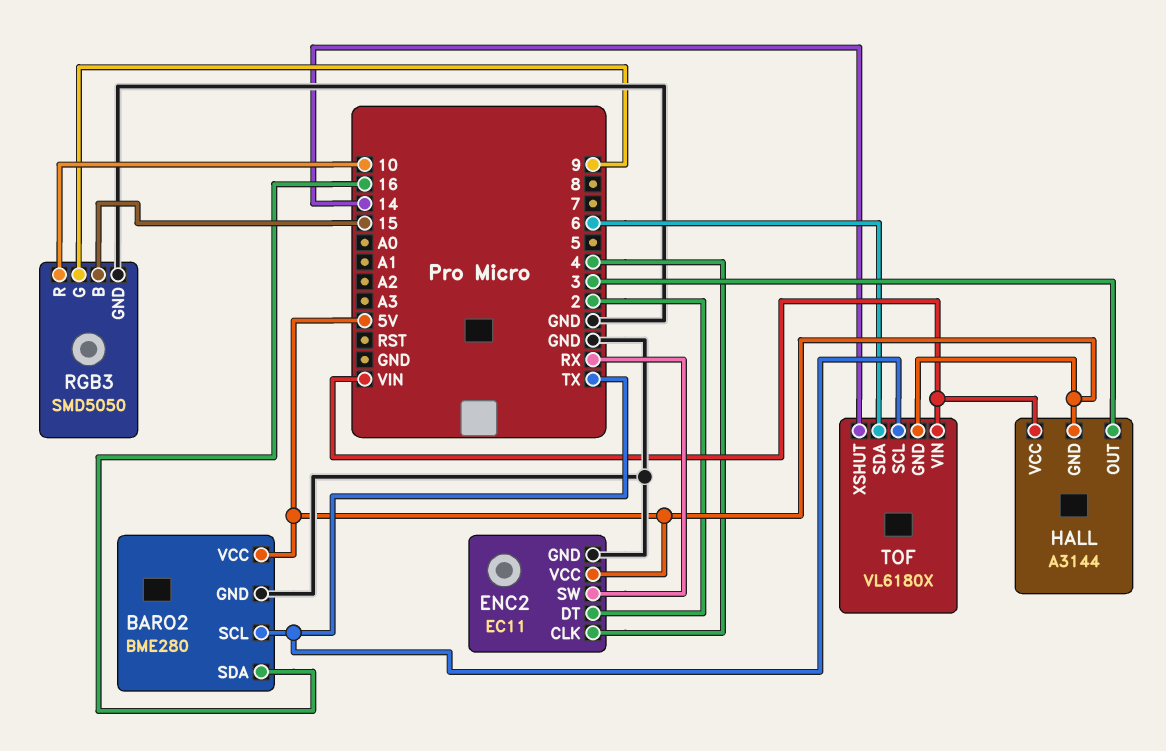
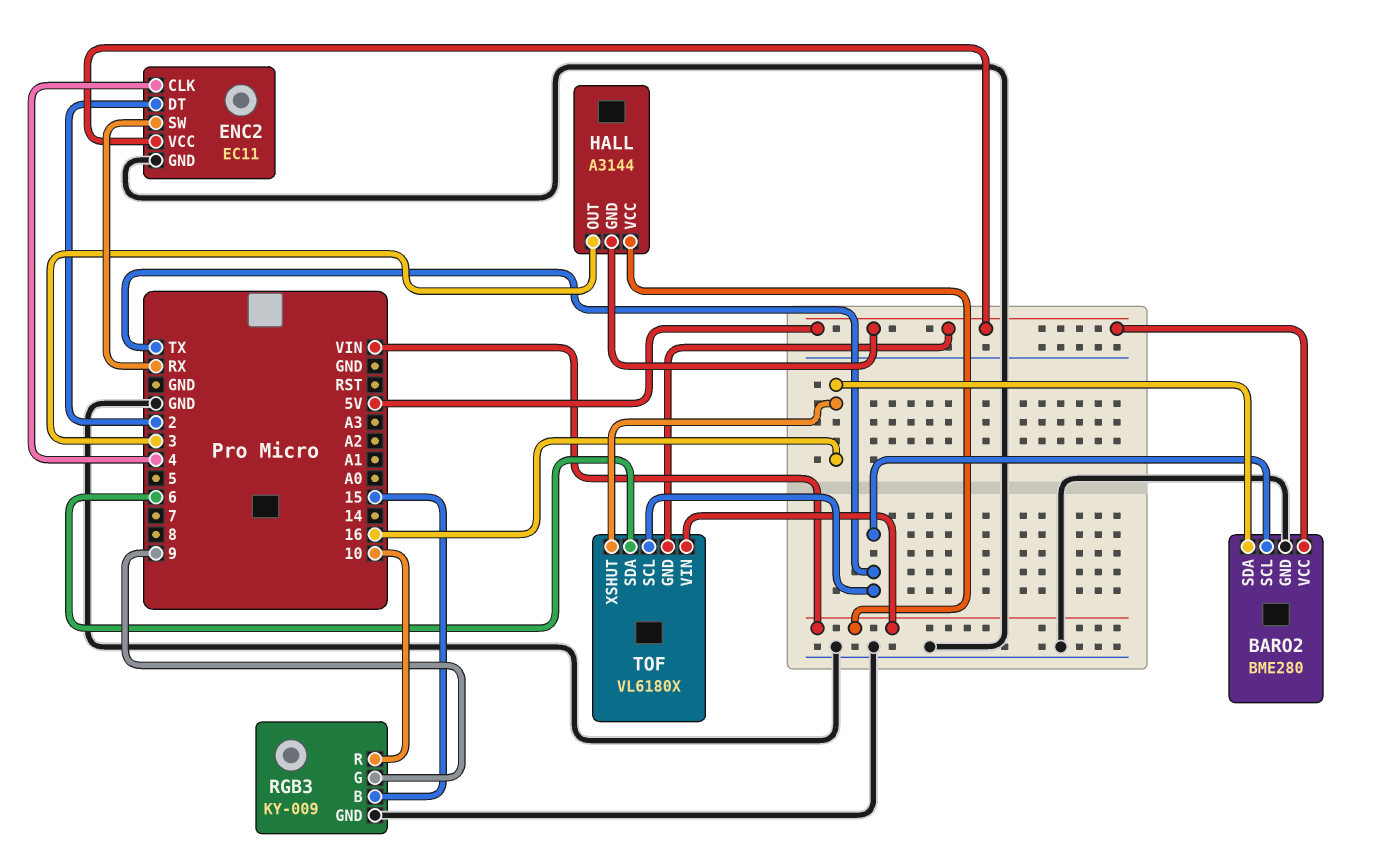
RGB3: SMD5050 -> KY-009
TOF pin XSHUT: 14 -> 16

